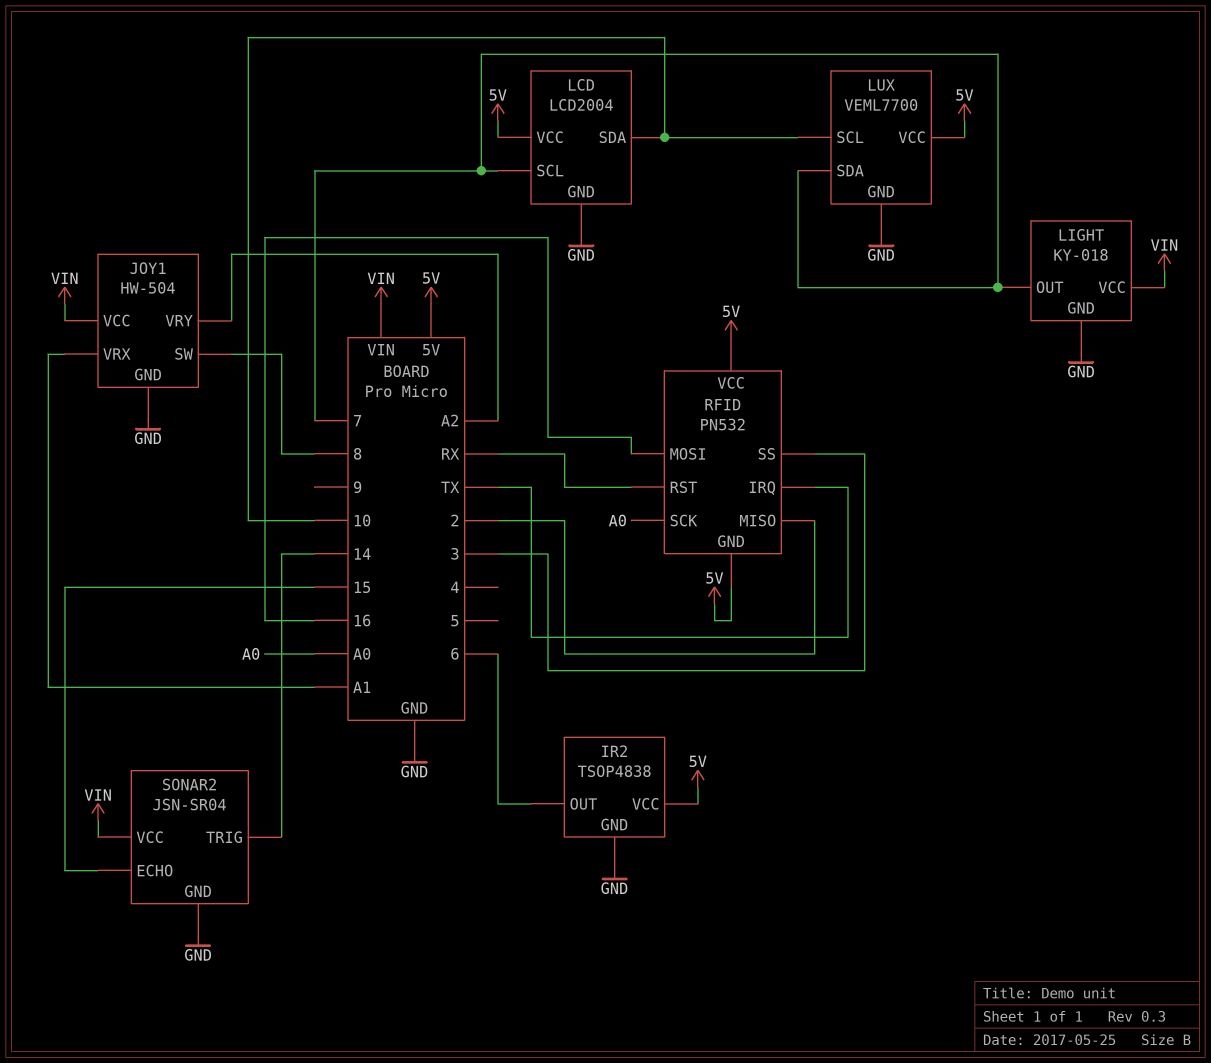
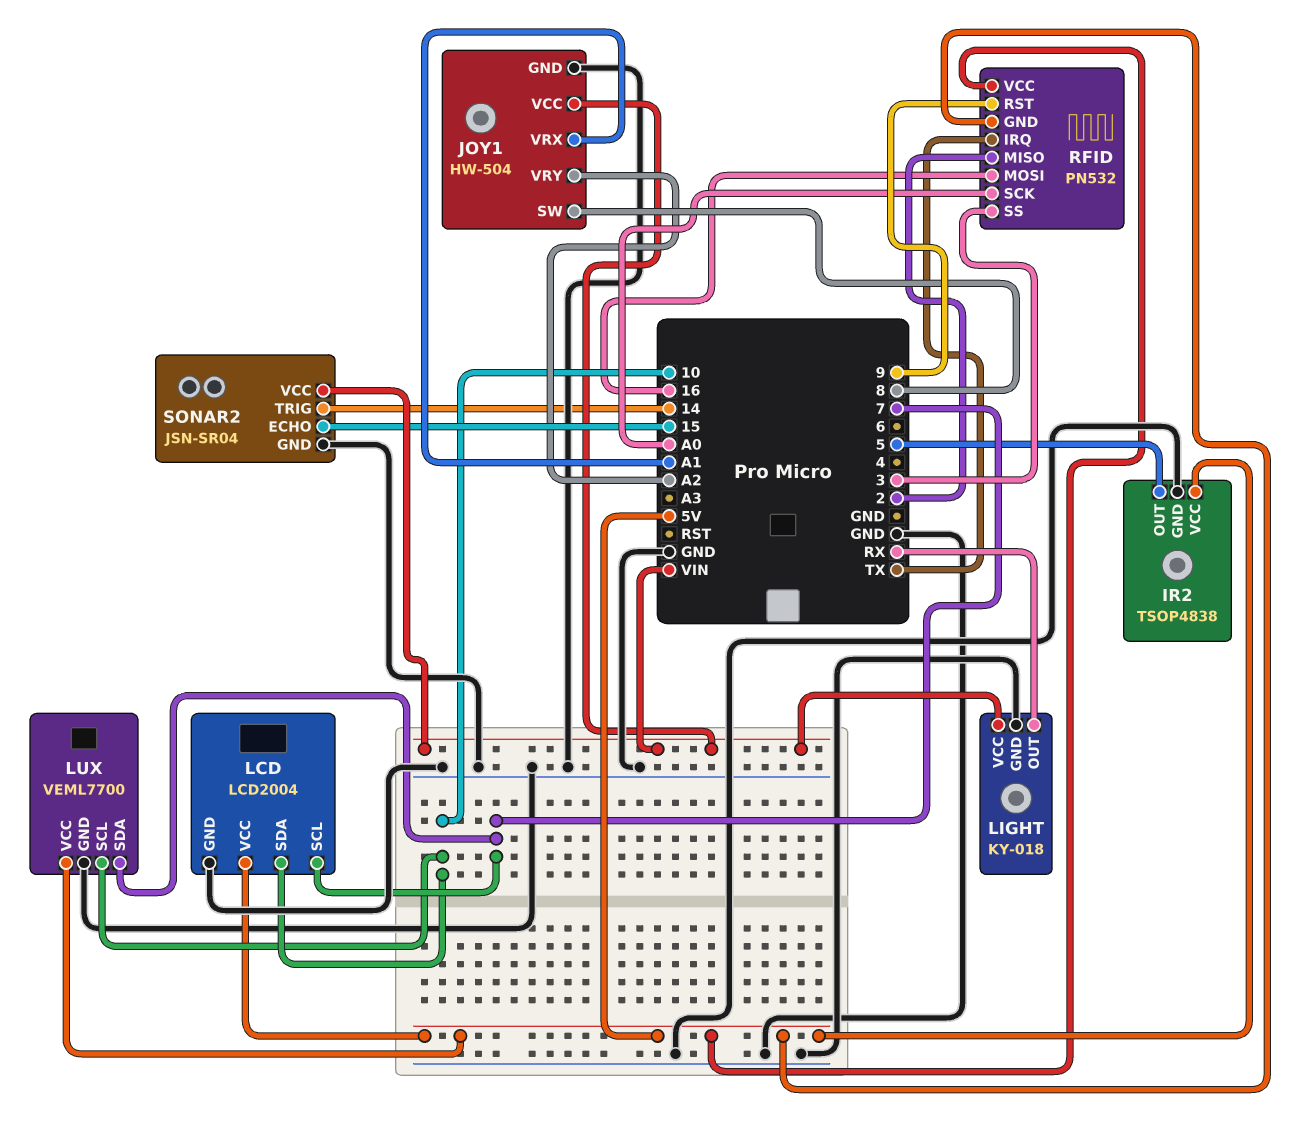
IR2 pin OUT: 6 -> 5
LIGHT pin OUT: 7 -> RX
RFID pin RST: RX -> 9

